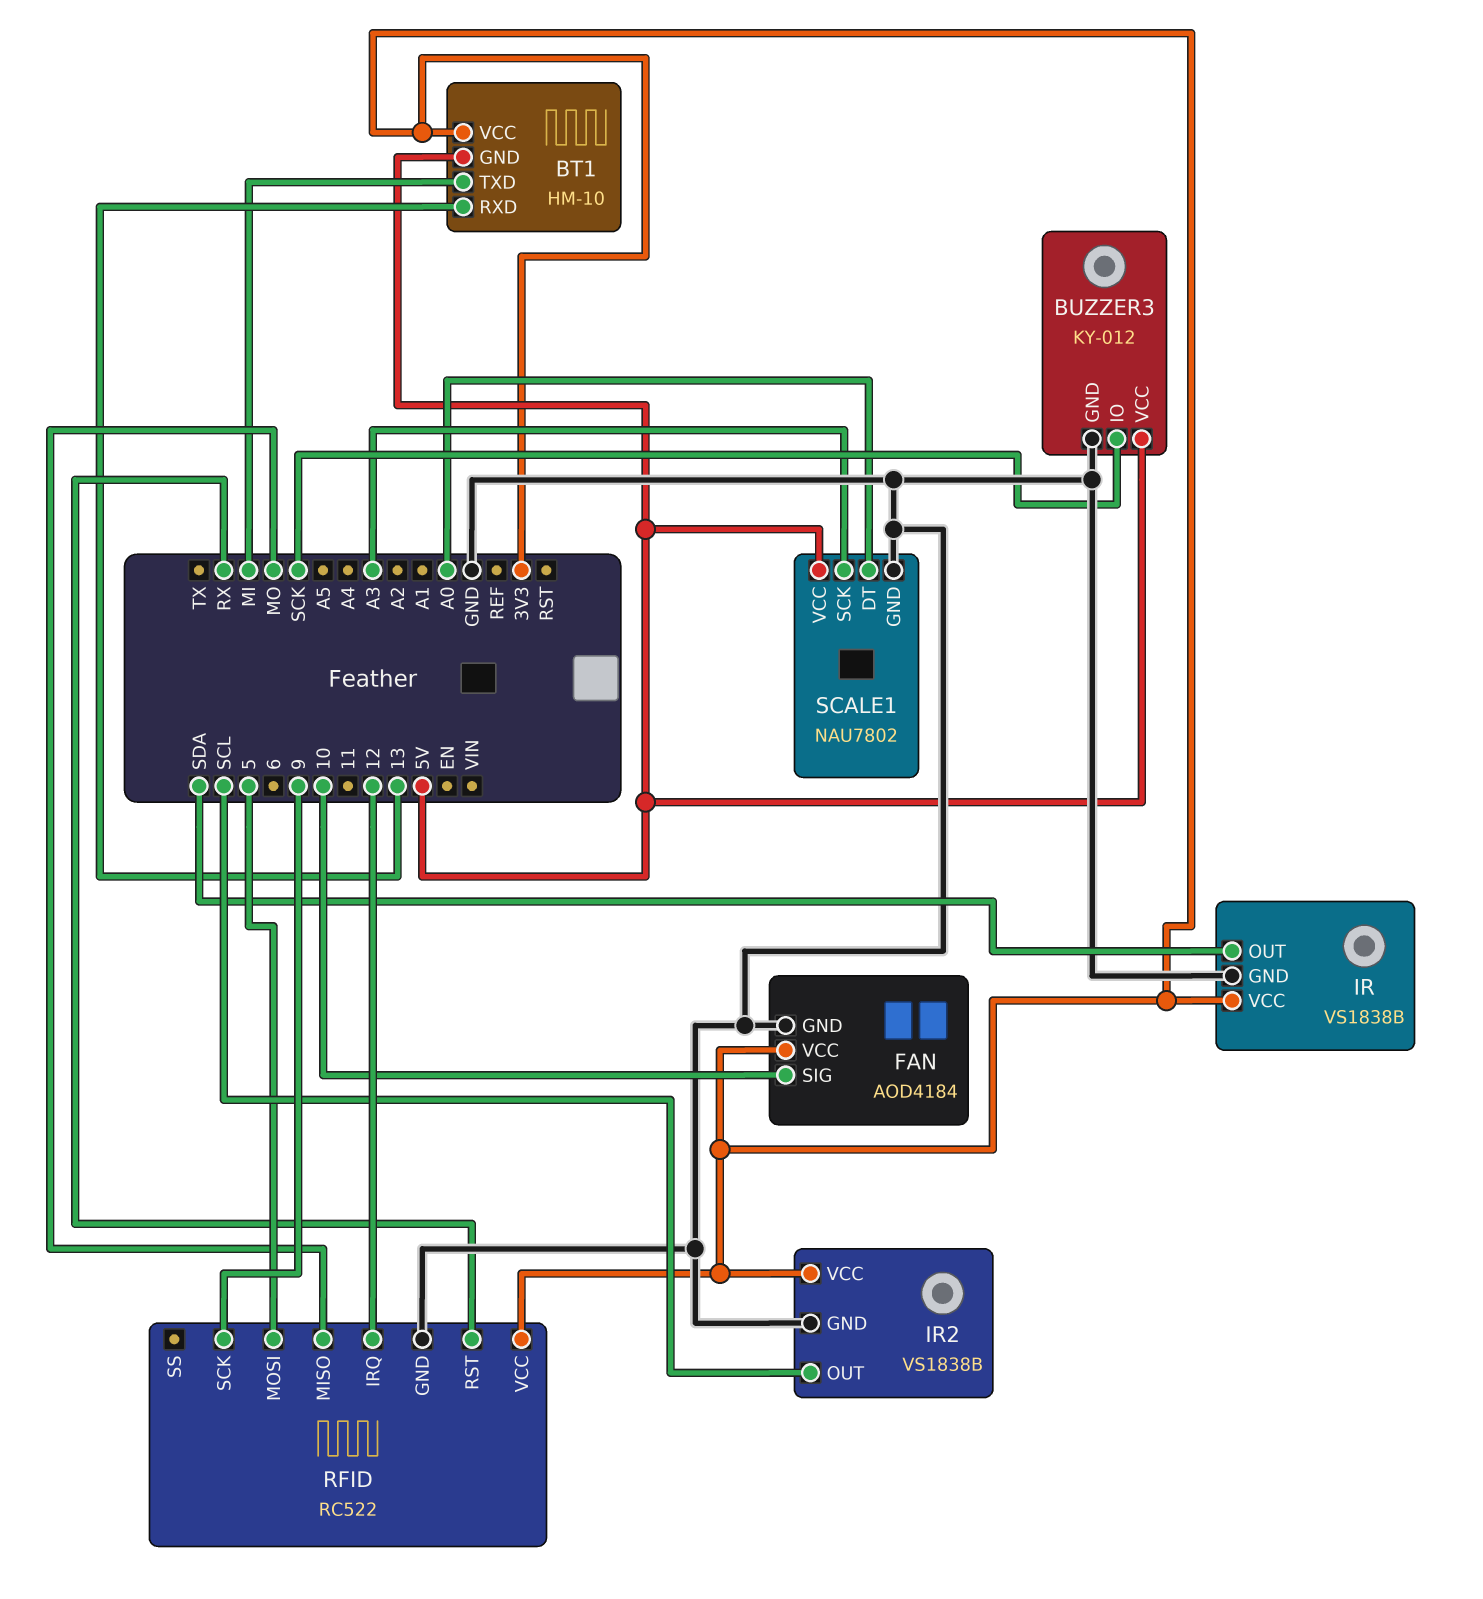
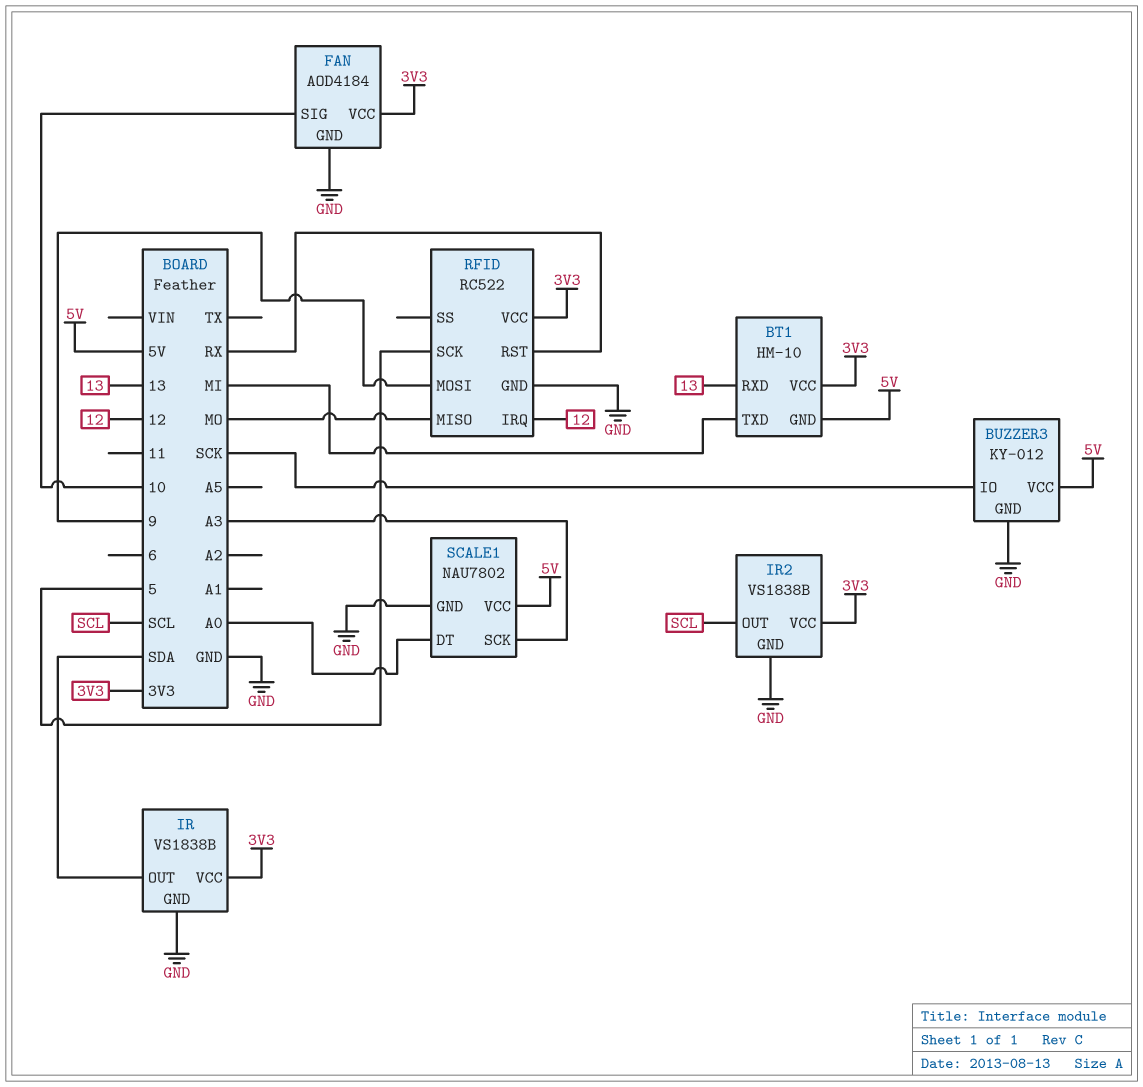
RFID pin MOSI: 5 -> 9
RFID pin SCK: 9 -> 5

